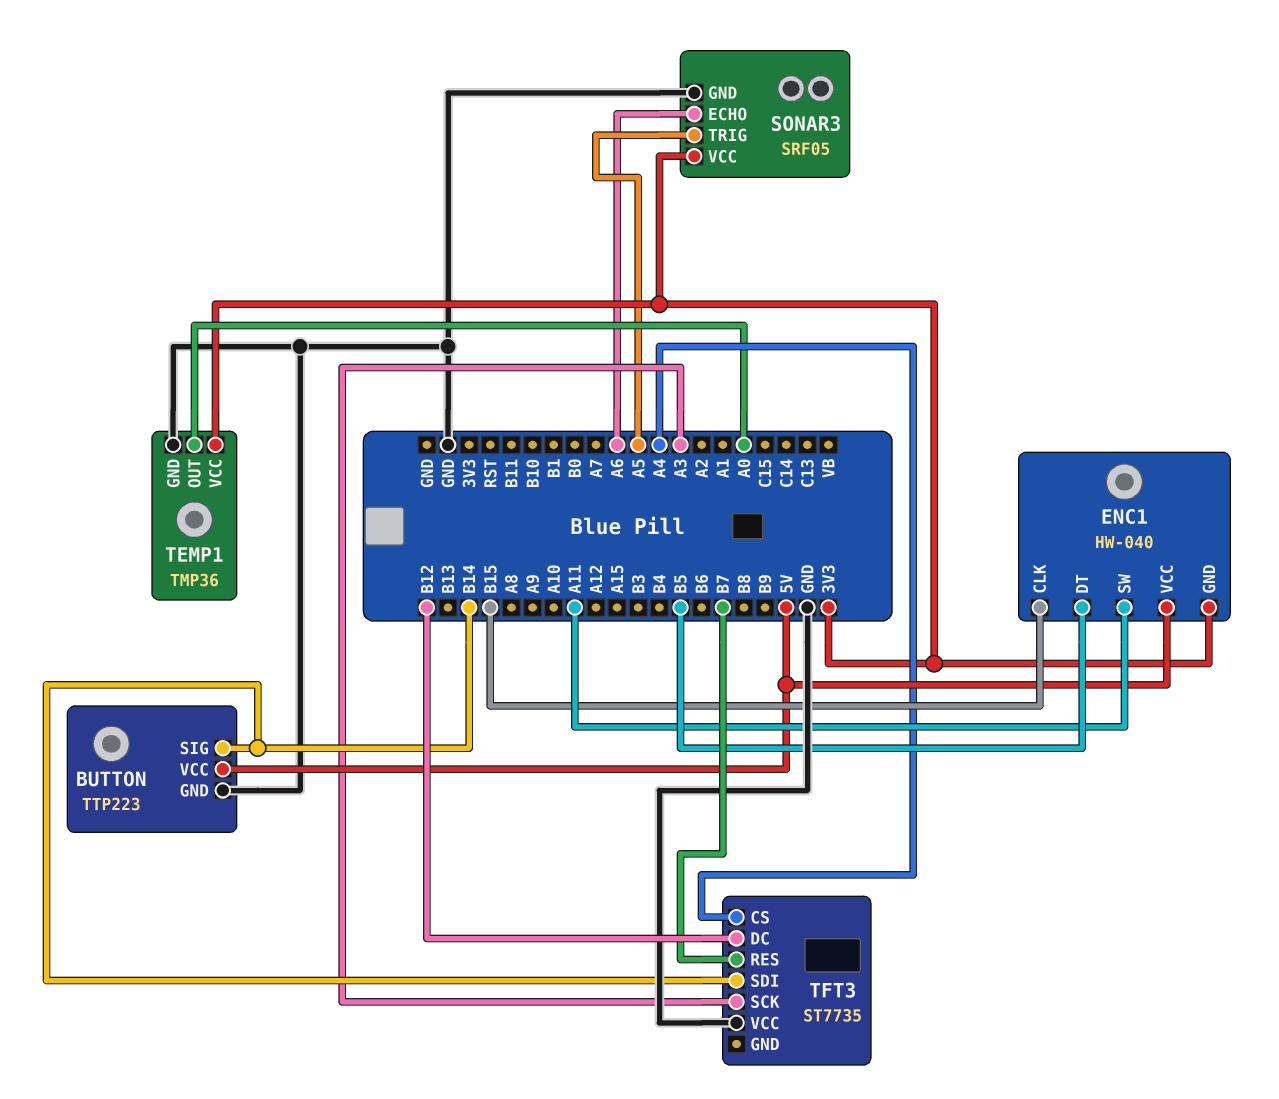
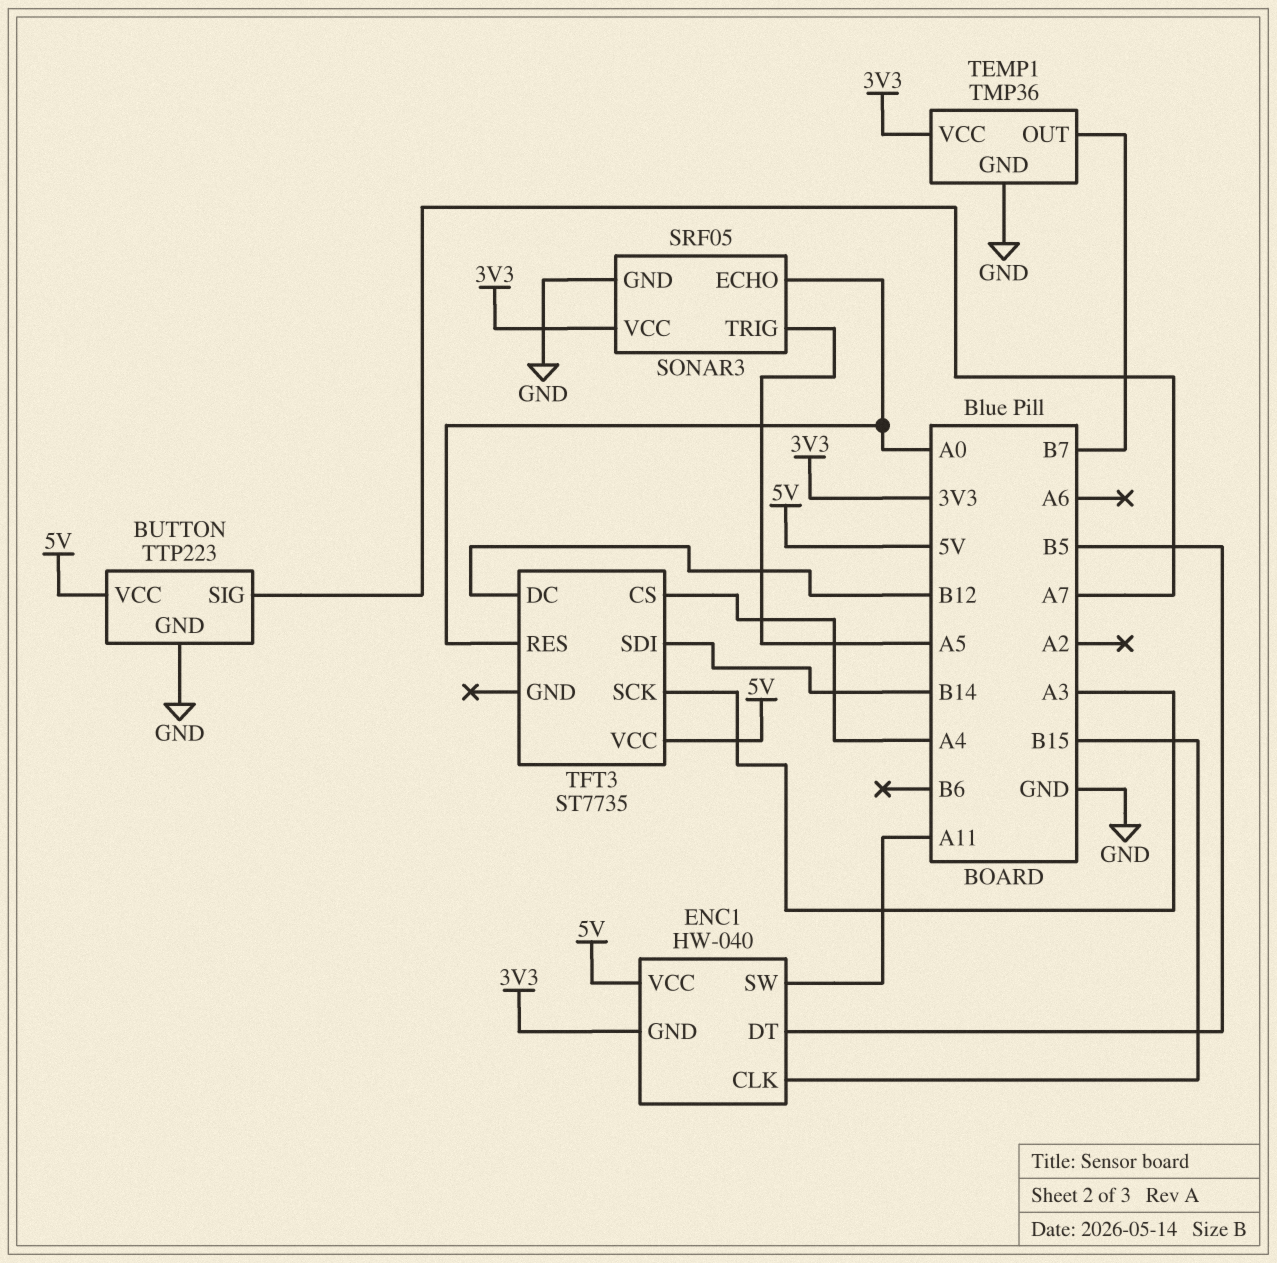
BUTTON pin SIG: B14 -> A7
SONAR3 pin ECHO: A6 -> A0
TEMP1 pin OUT: A0 -> B7
TFT3 pin RES: B7 -> A0
TFT3 pin VCC: GND -> 5V

